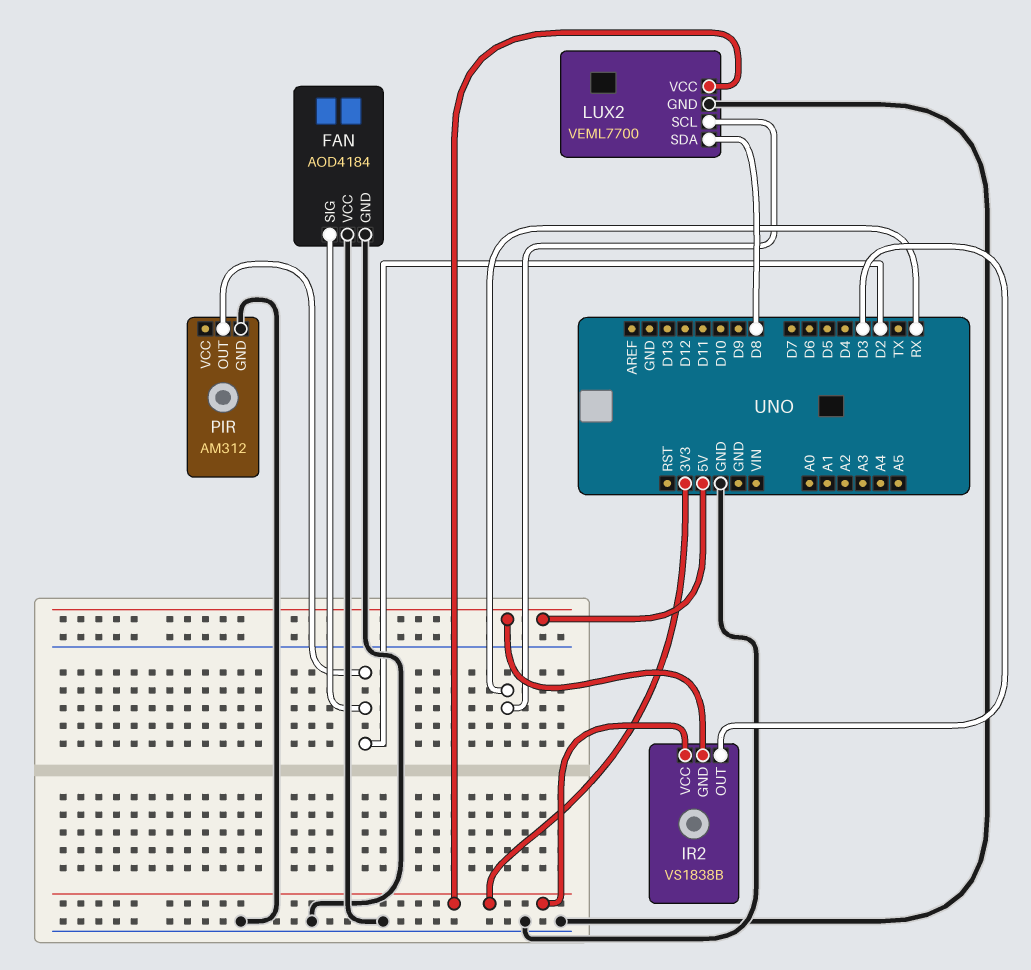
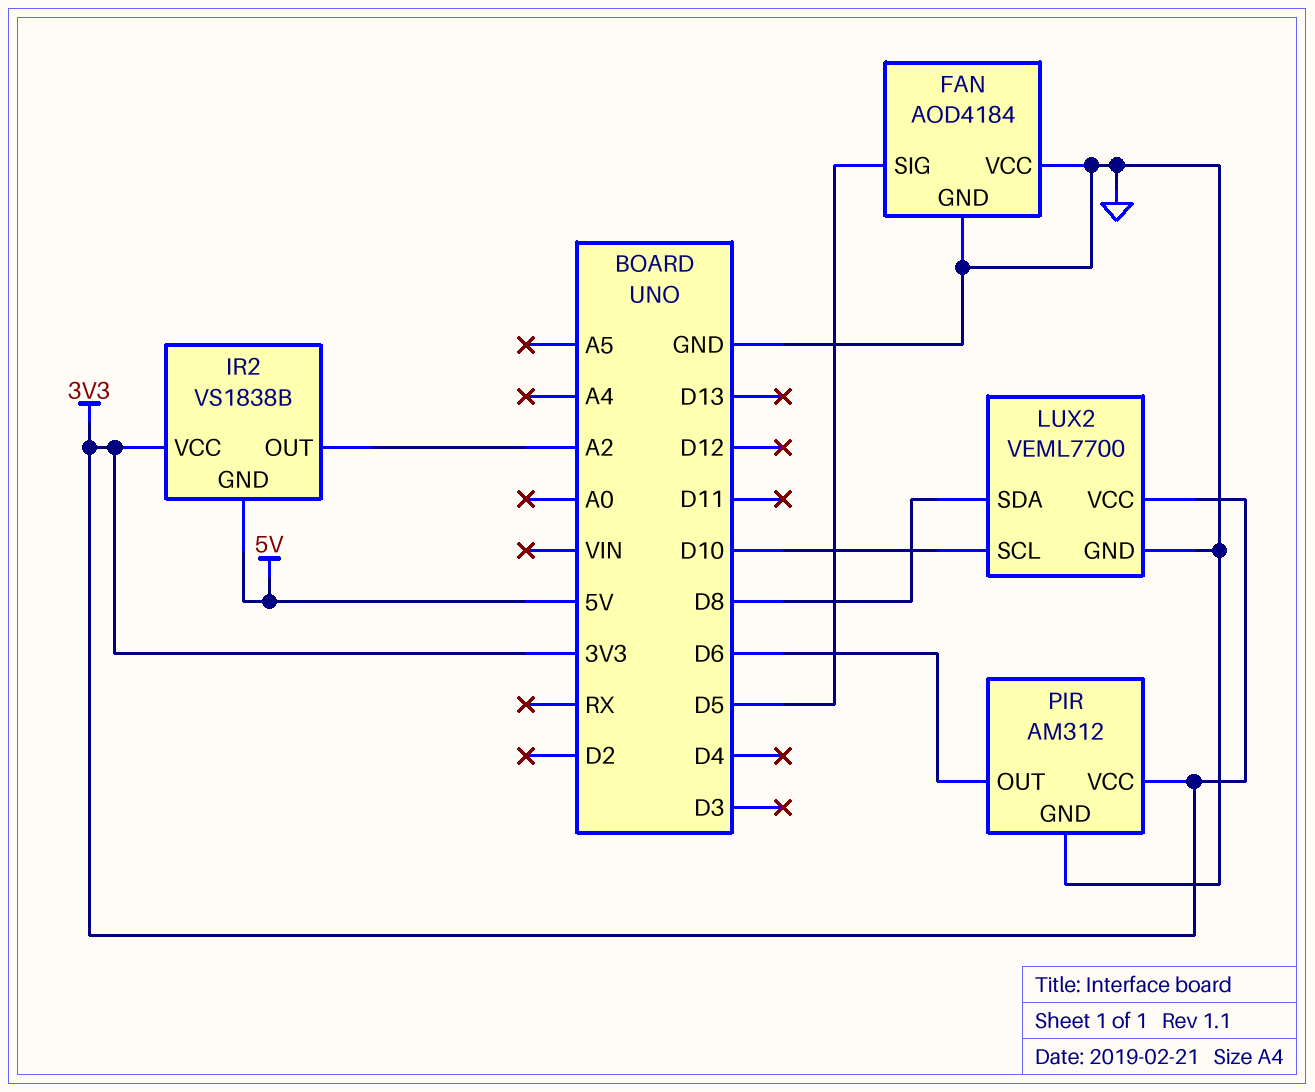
FAN pin SIG: D2 -> D5
IR2 pin OUT: D3 -> A2
LUX2 pin SCL: RX -> D10
PIR pin OUT: D2 -> D6
PIR pin VCC: none -> 3V3

